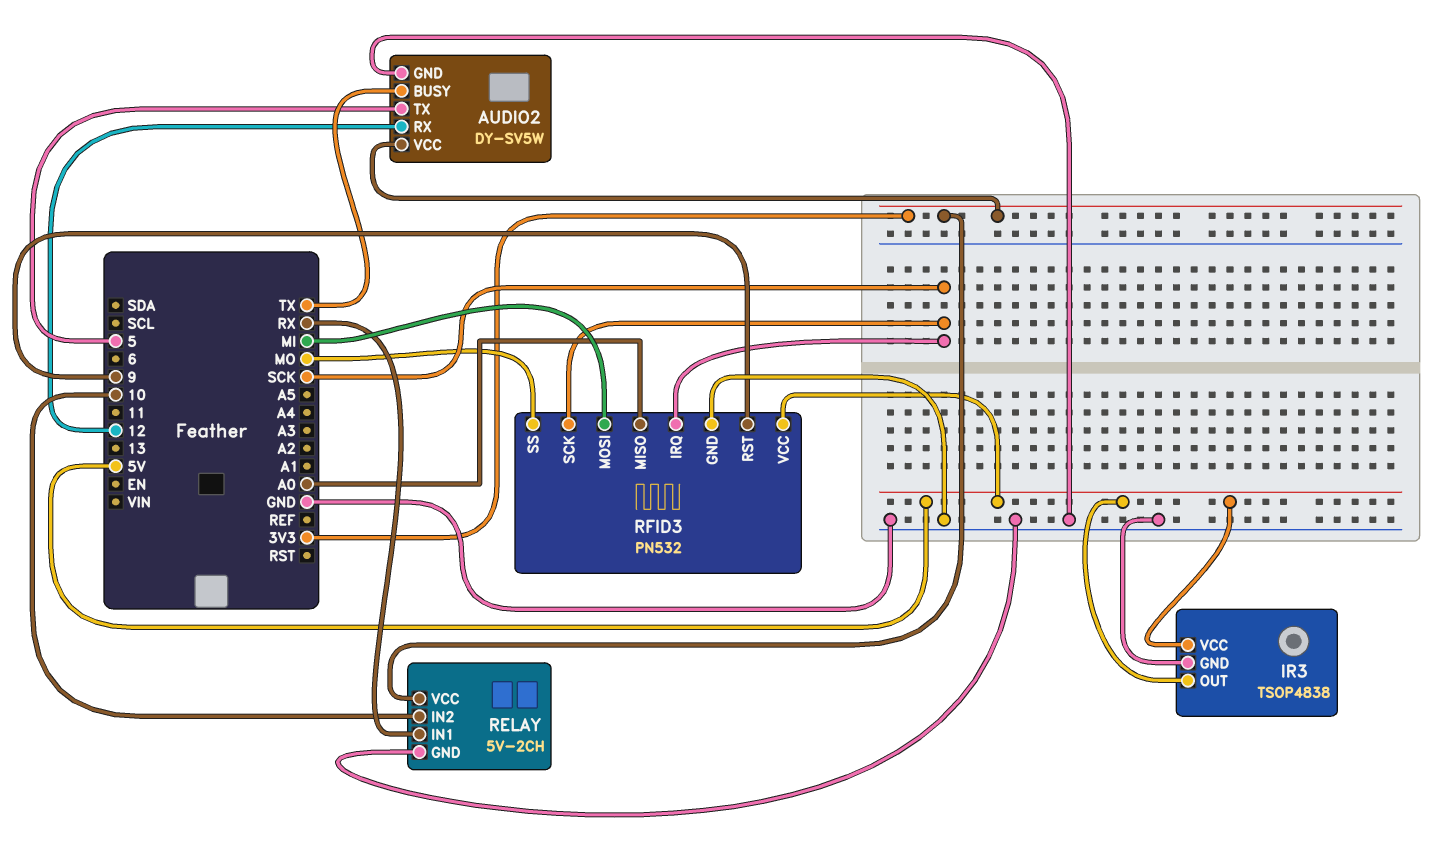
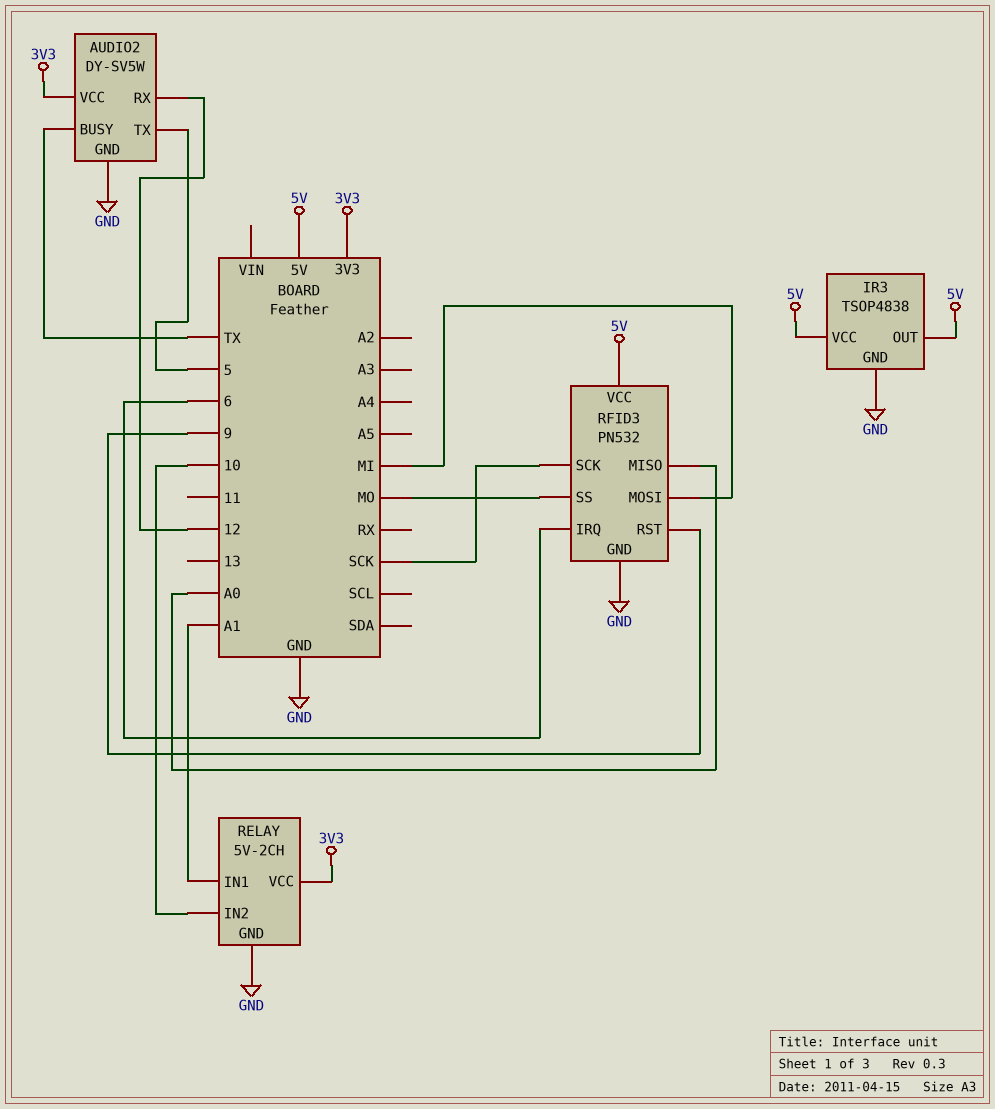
RELAY pin IN1: RX -> A1
RFID3 pin IRQ: SCK -> 6

